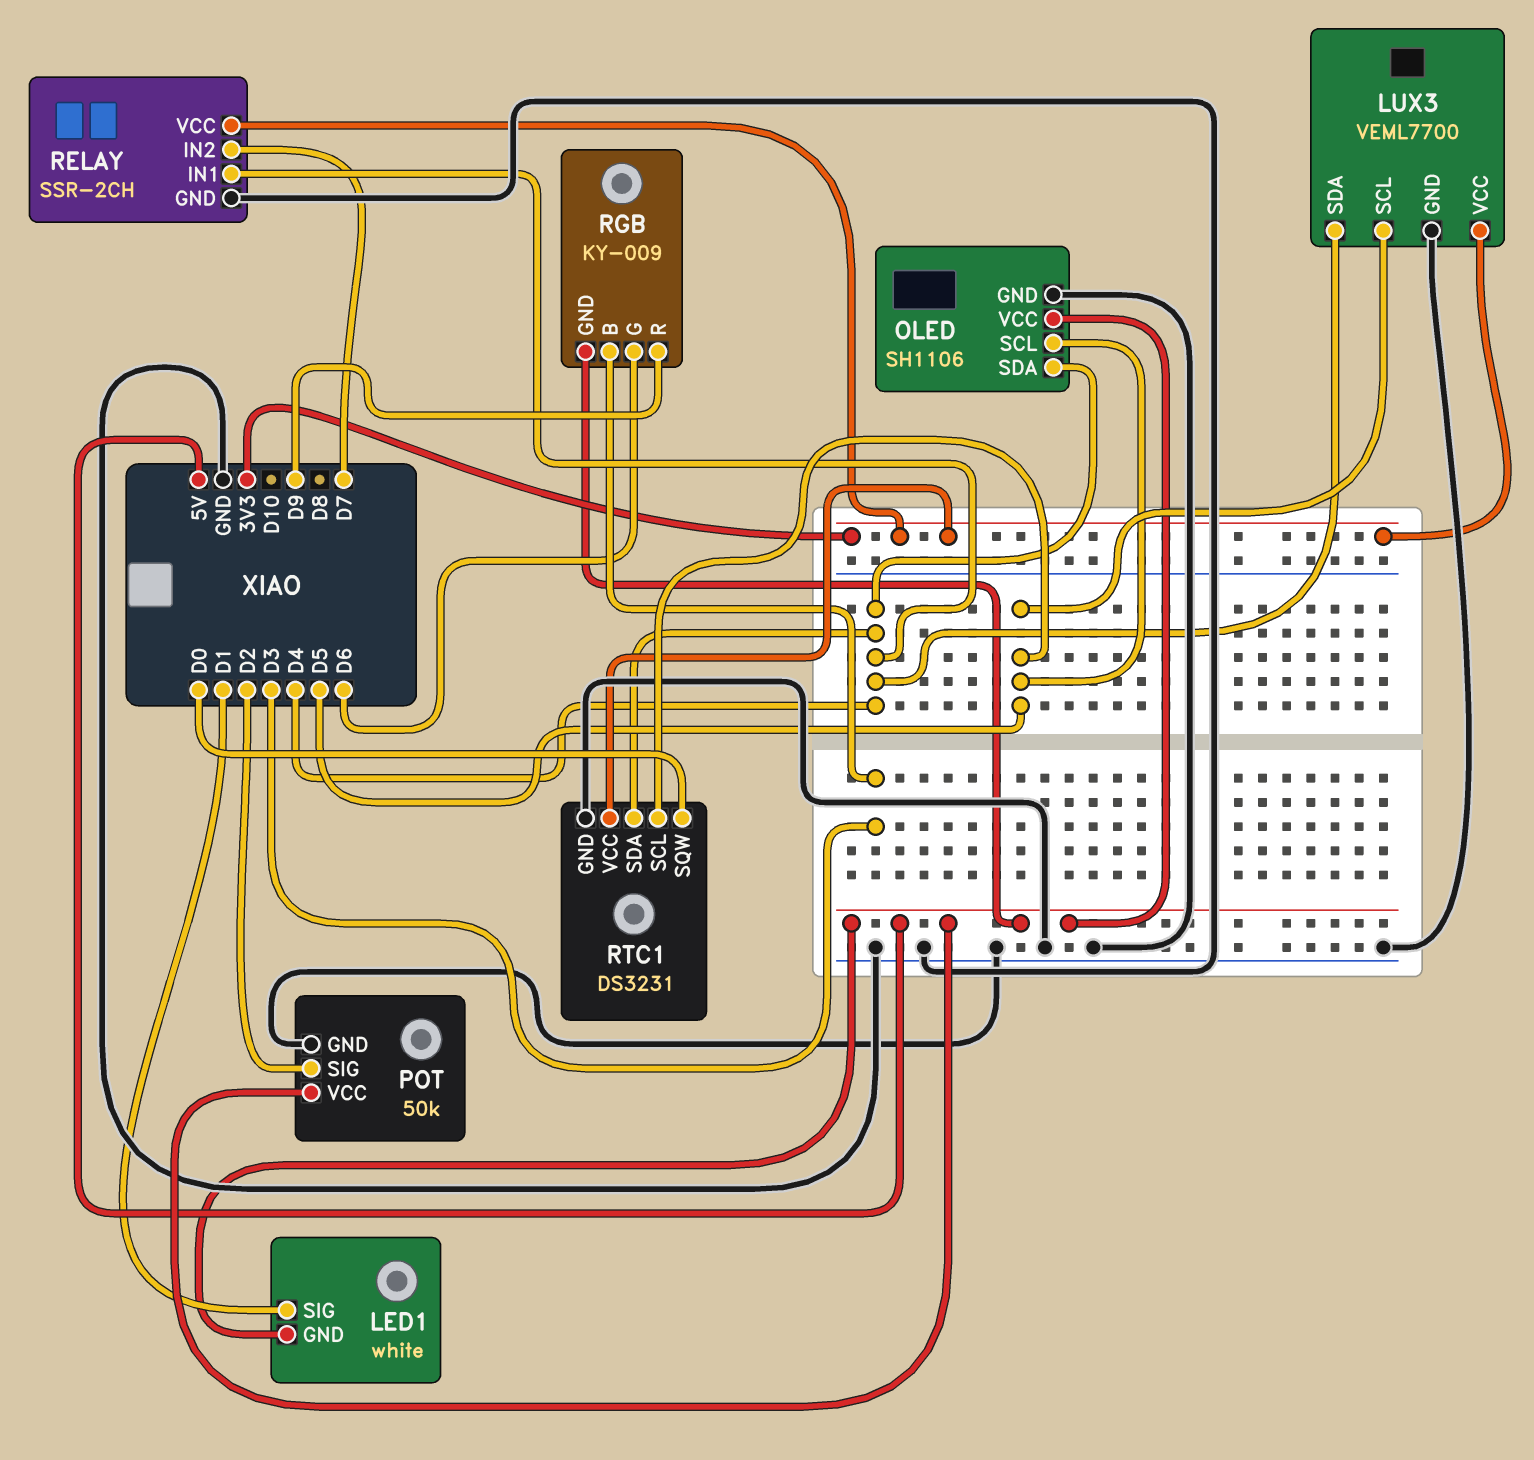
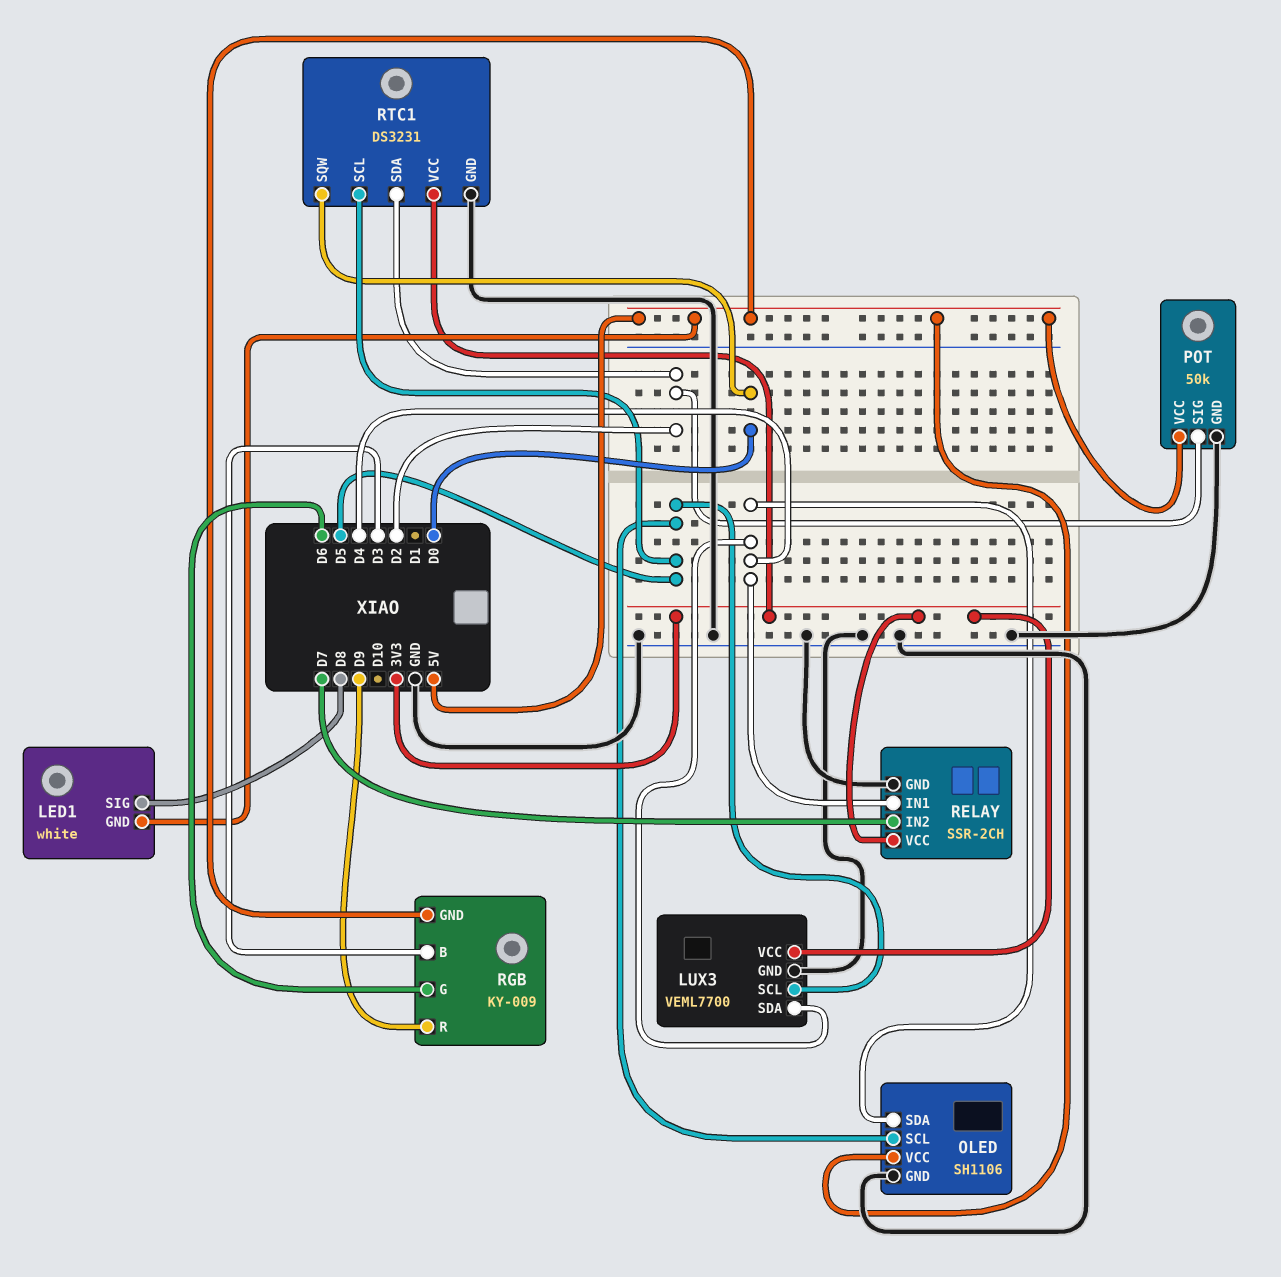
LED1 pin SIG: D1 -> D8
RTC1 pin SDA: D4 -> D2

